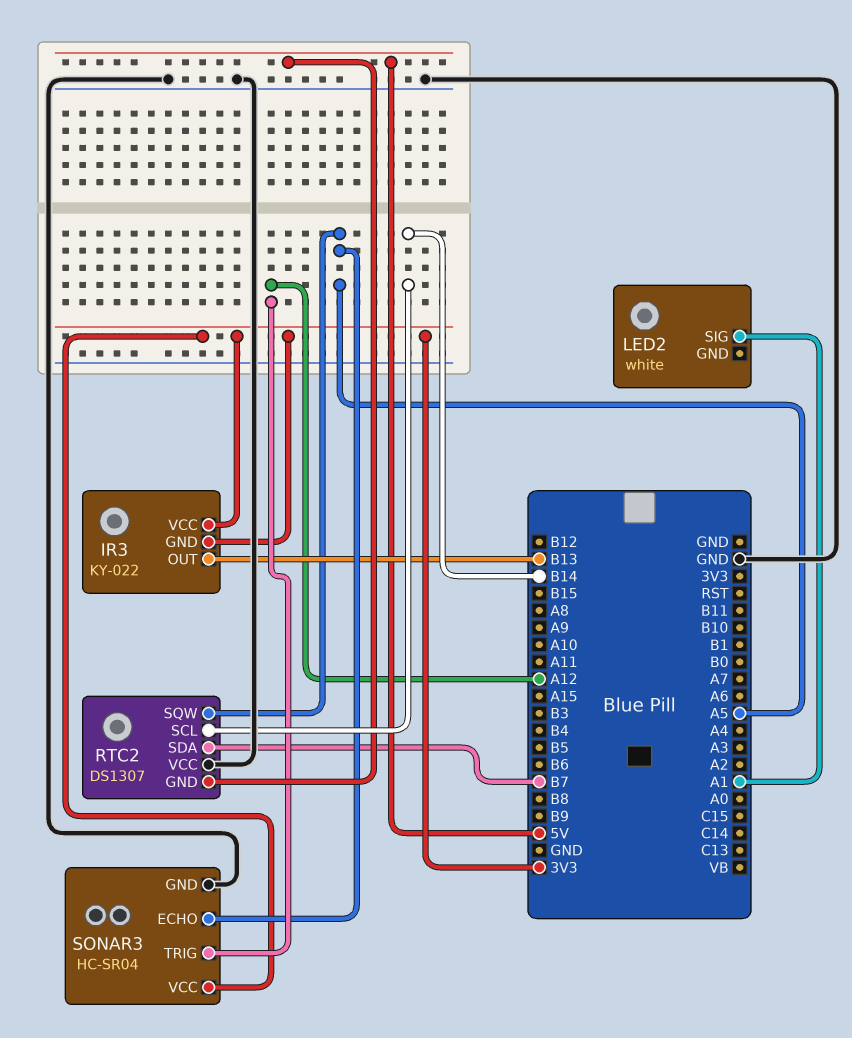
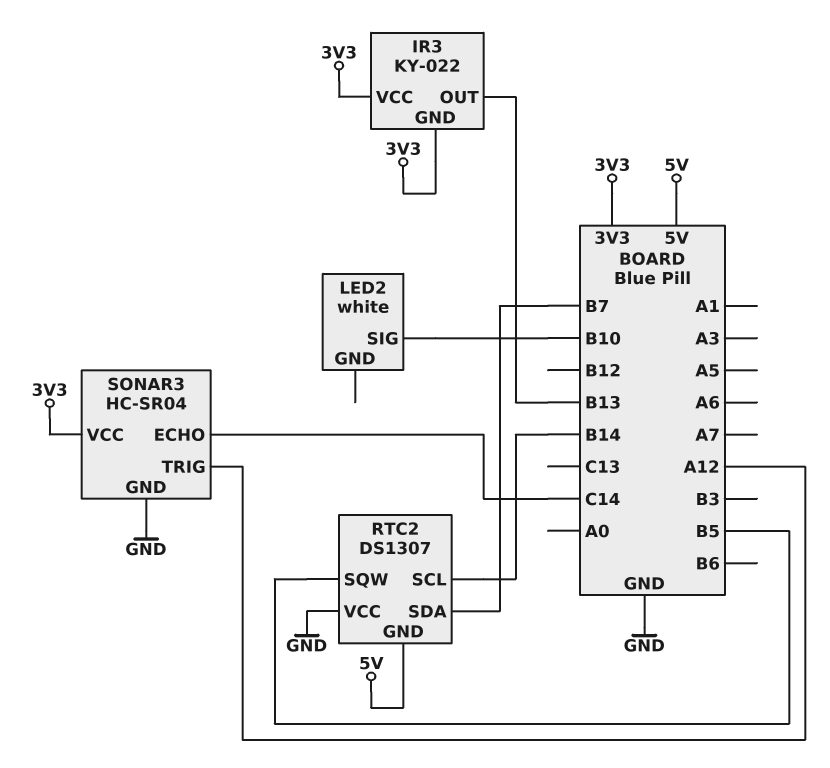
LED2 pin SIG: A1 -> B10
RTC2 pin SQW: A5 -> B5
SONAR3 pin ECHO: A5 -> C14

